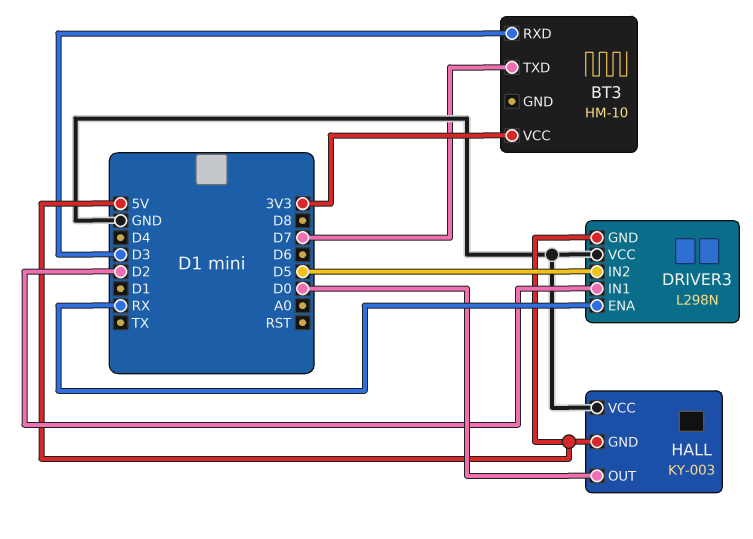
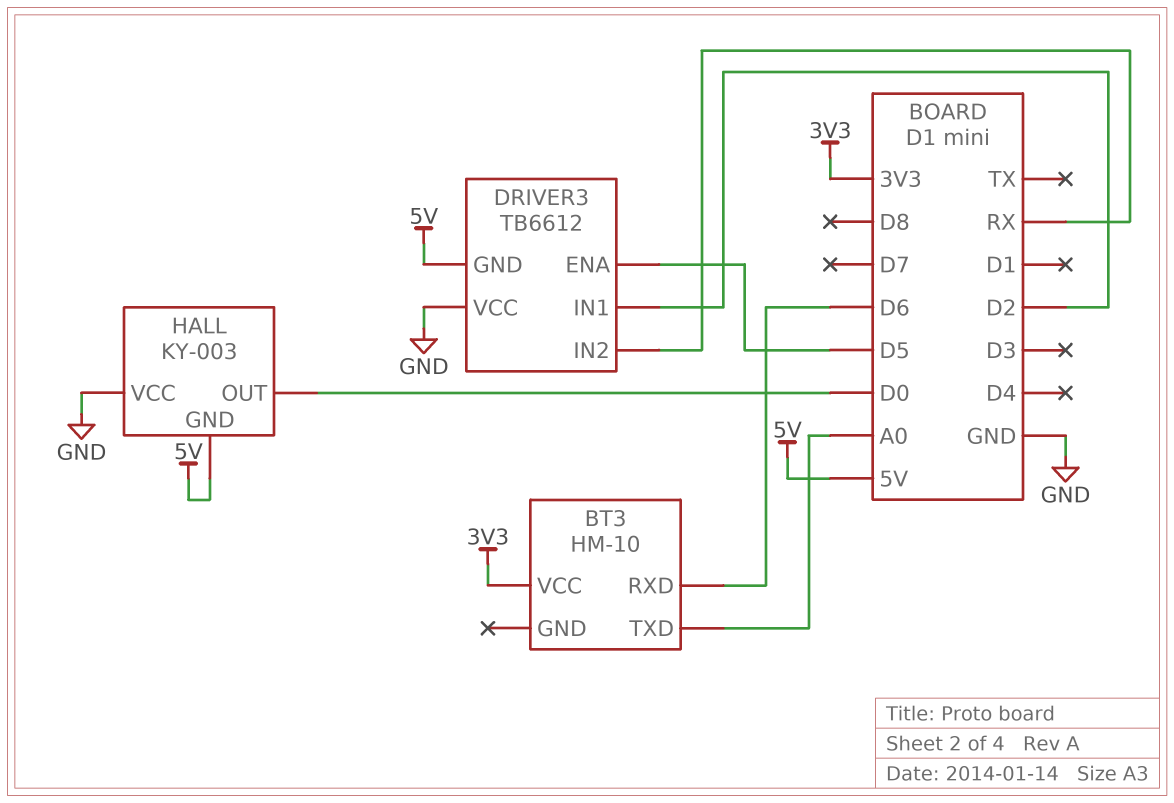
BT3 pin RXD: D3 -> D6
BT3 pin TXD: D7 -> A0
DRIVER3: L298N -> TB6612
DRIVER3 pin ENA: RX -> D5
DRIVER3 pin IN2: D5 -> RX

